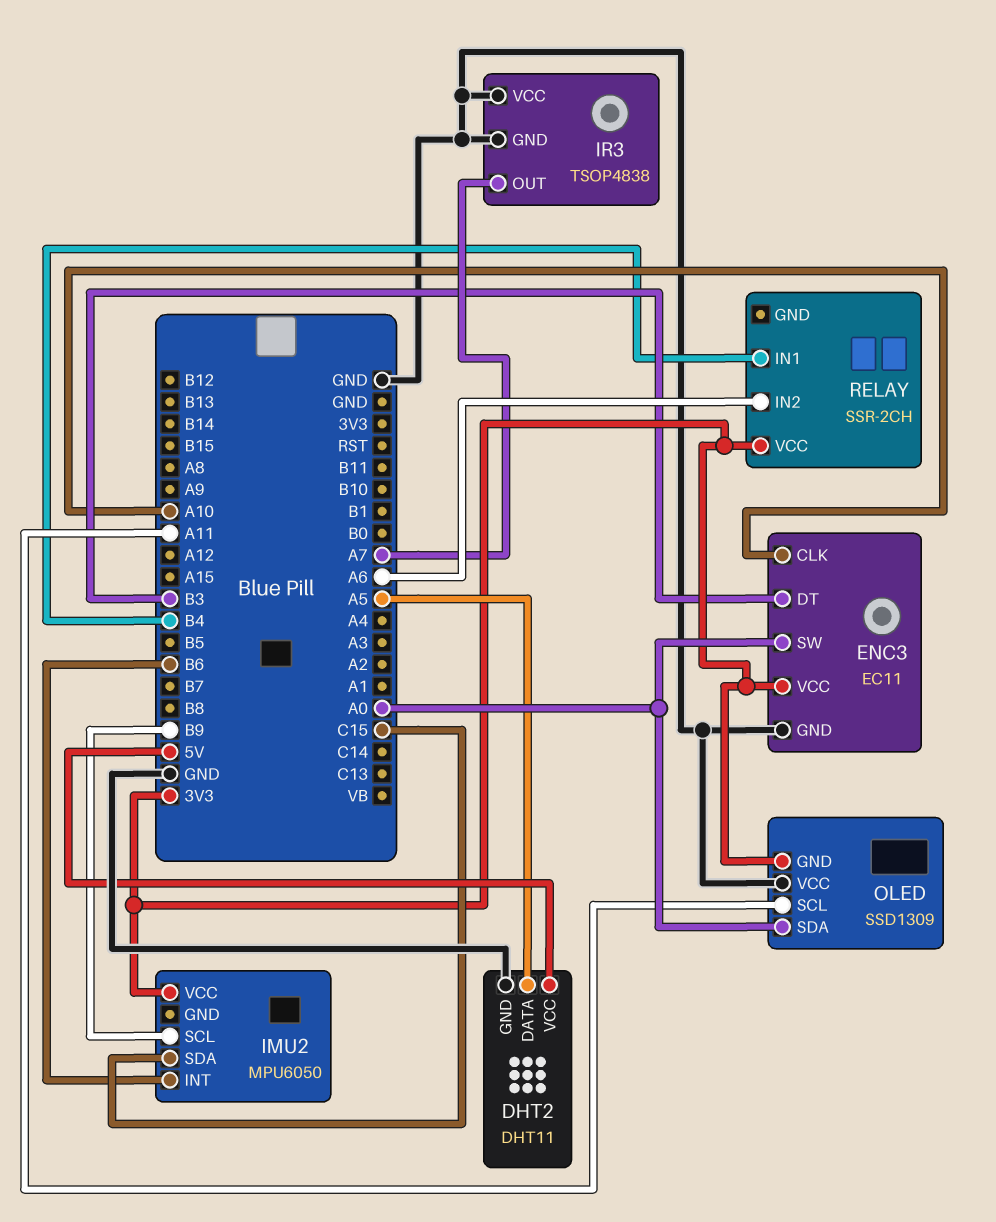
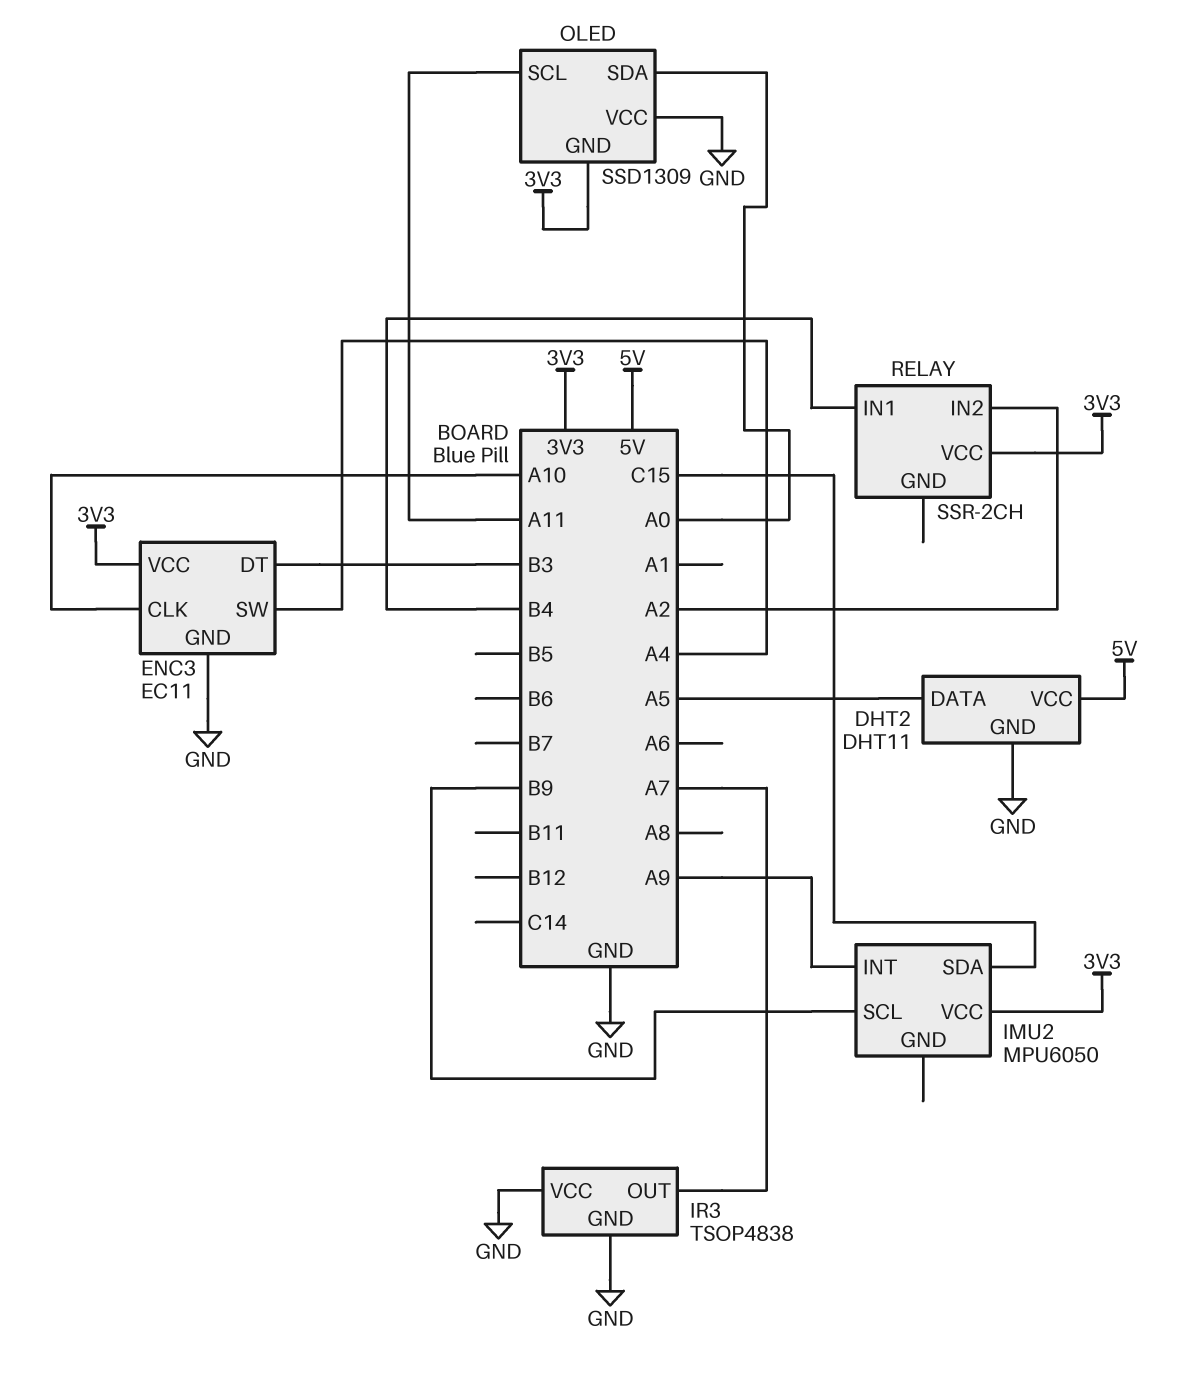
ENC3 pin SW: A0 -> A4
IMU2 pin INT: B6 -> A9
RELAY pin IN2: A6 -> A2

